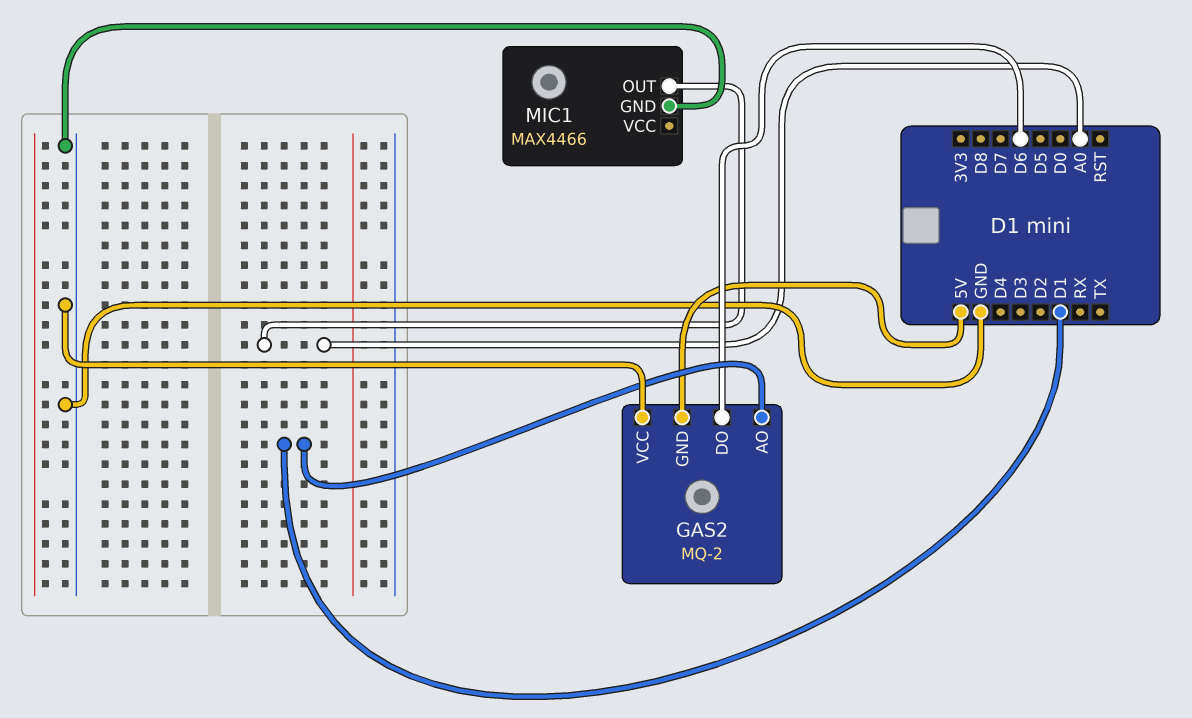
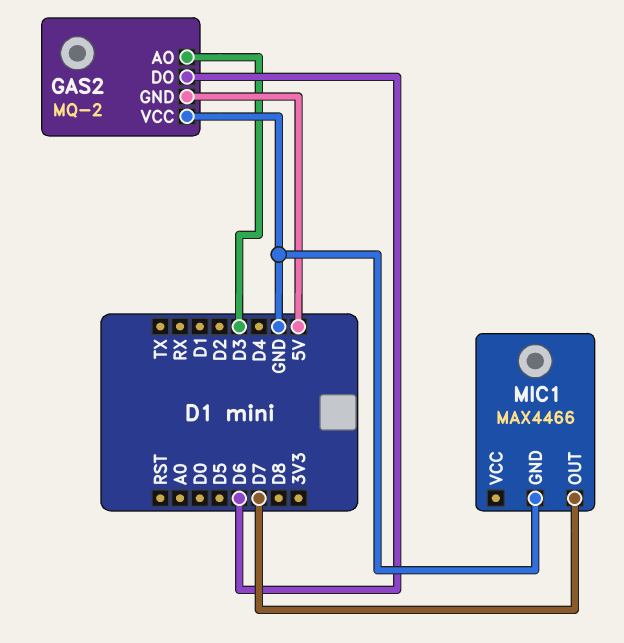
GAS2 pin AO: D1 -> D3
MIC1 pin OUT: A0 -> D7

